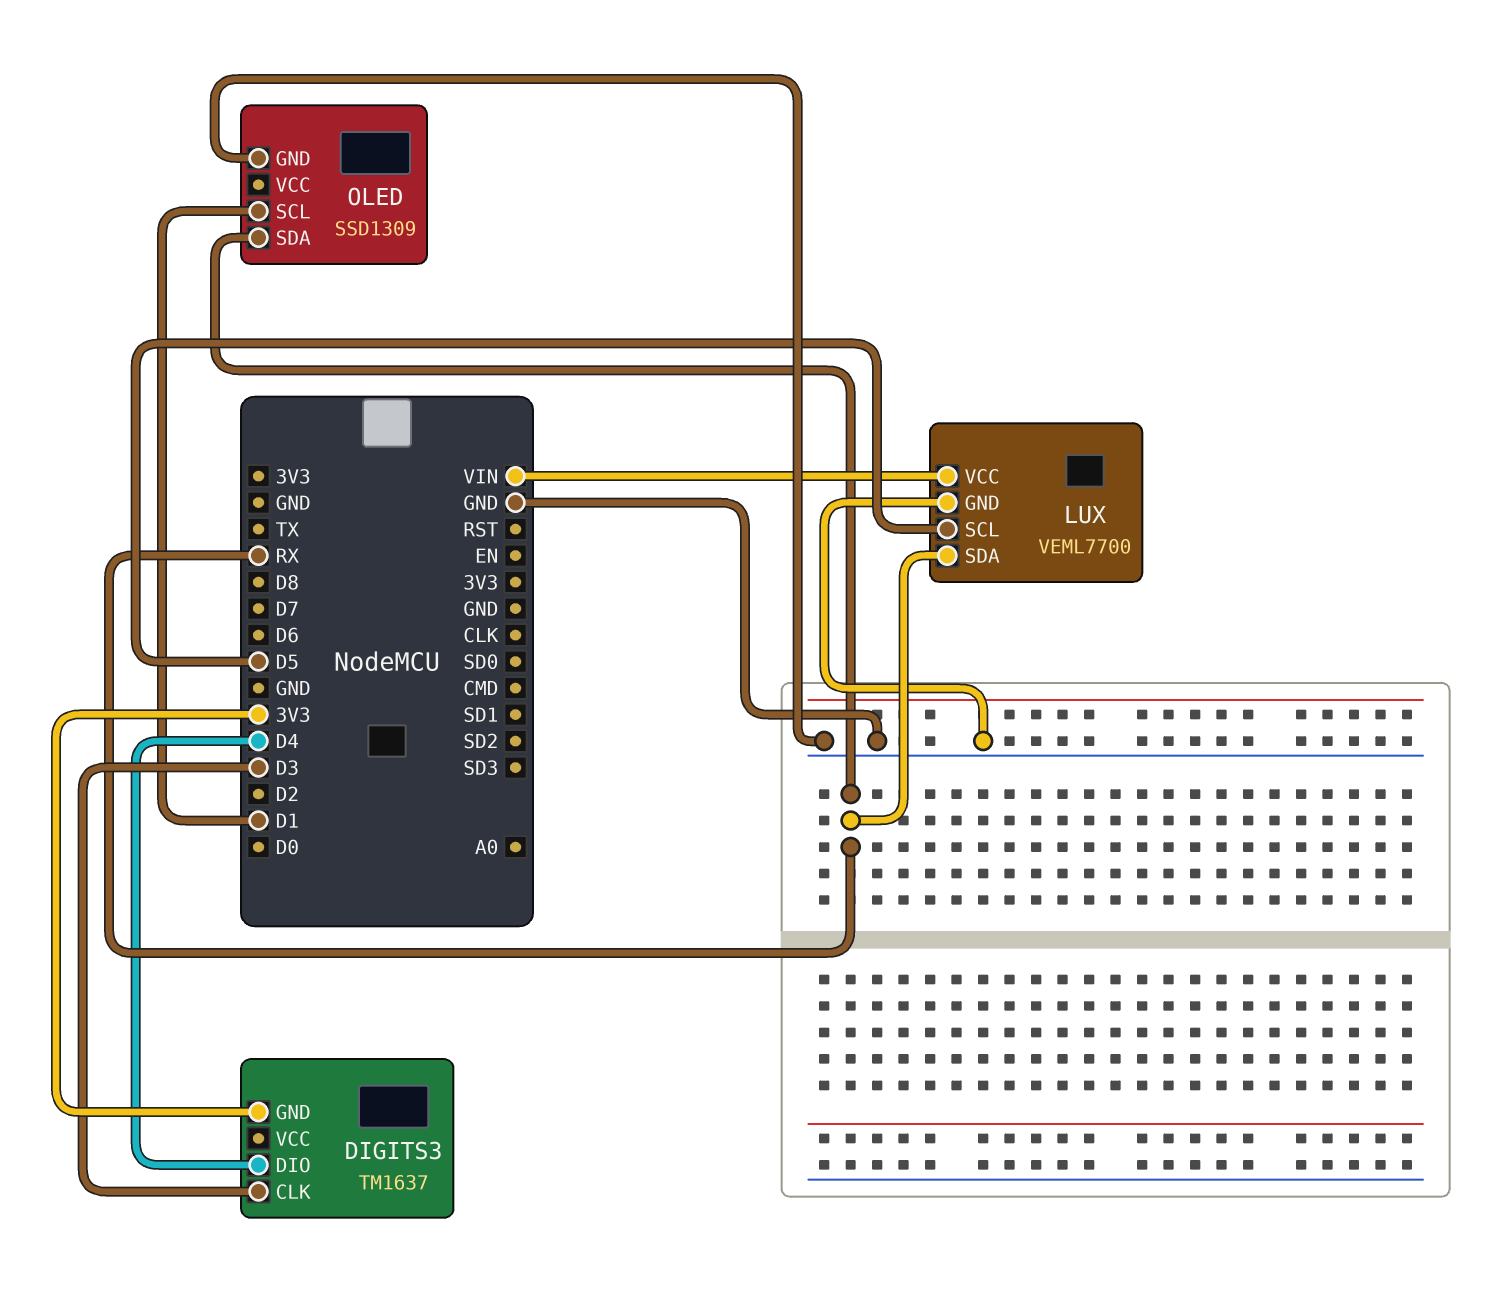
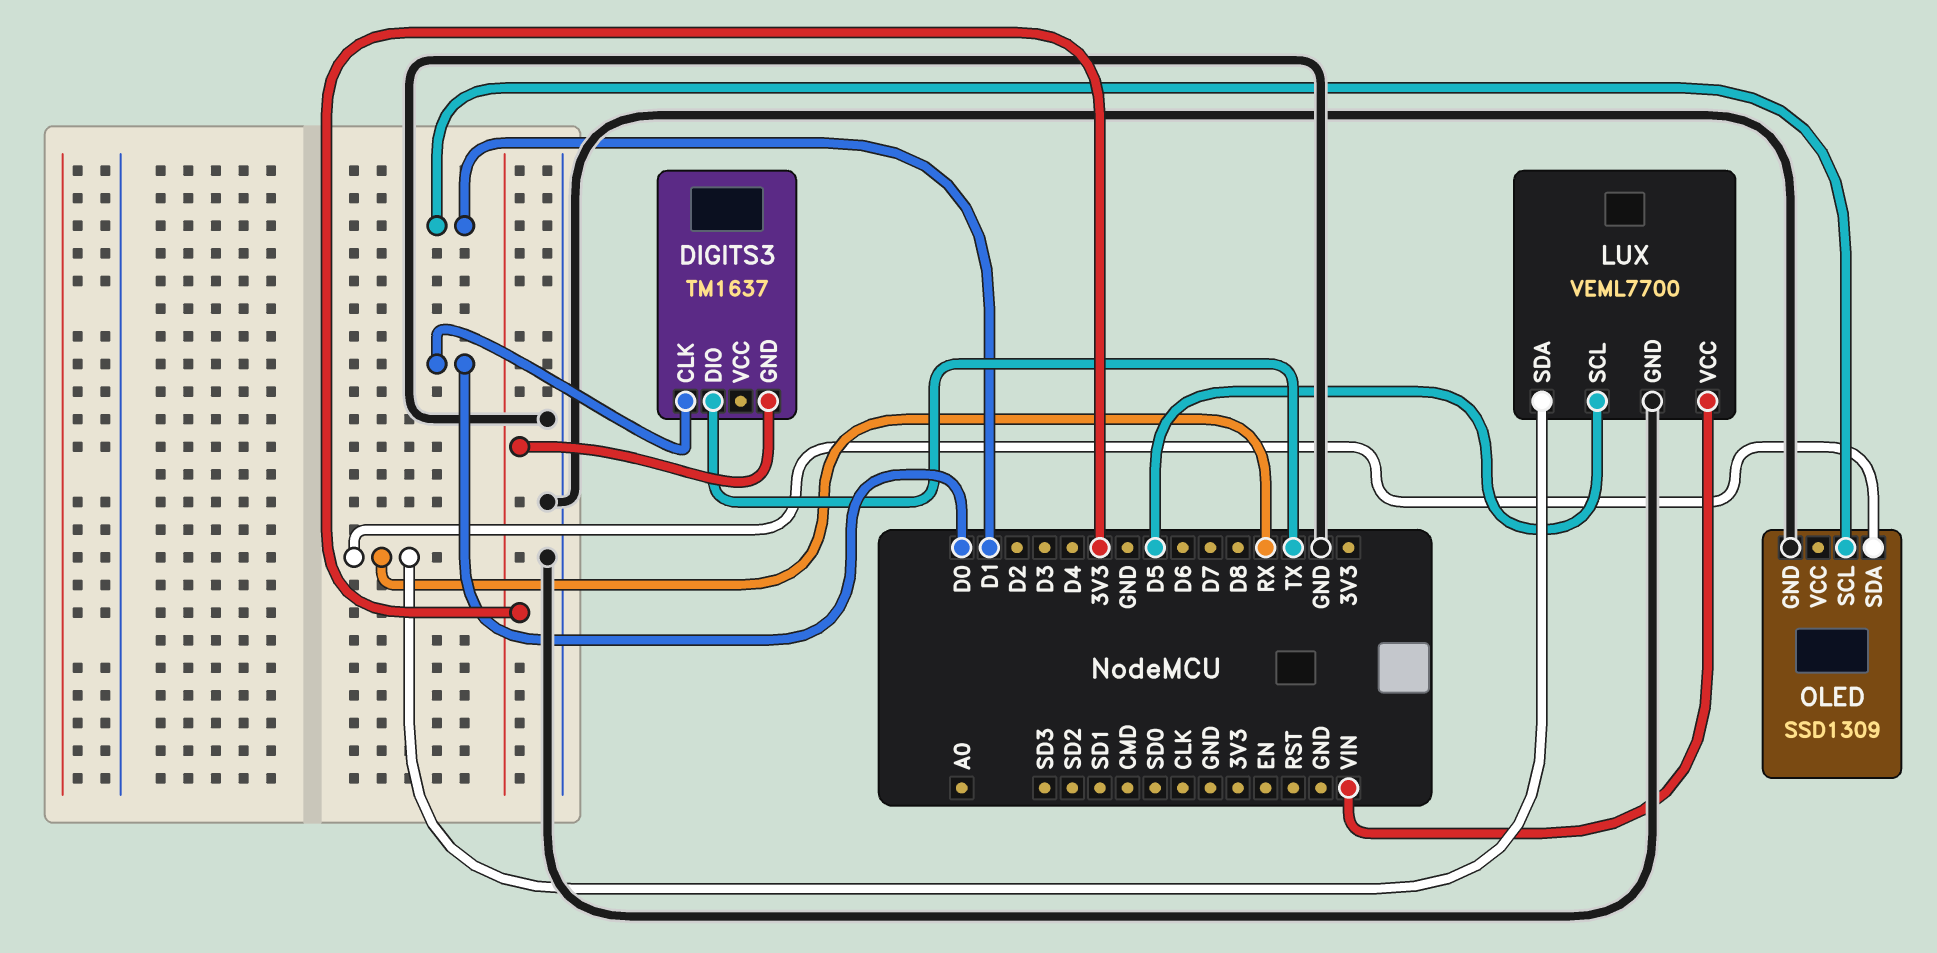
DIGITS3 pin CLK: D3 -> D0
DIGITS3 pin DIO: D4 -> TX

